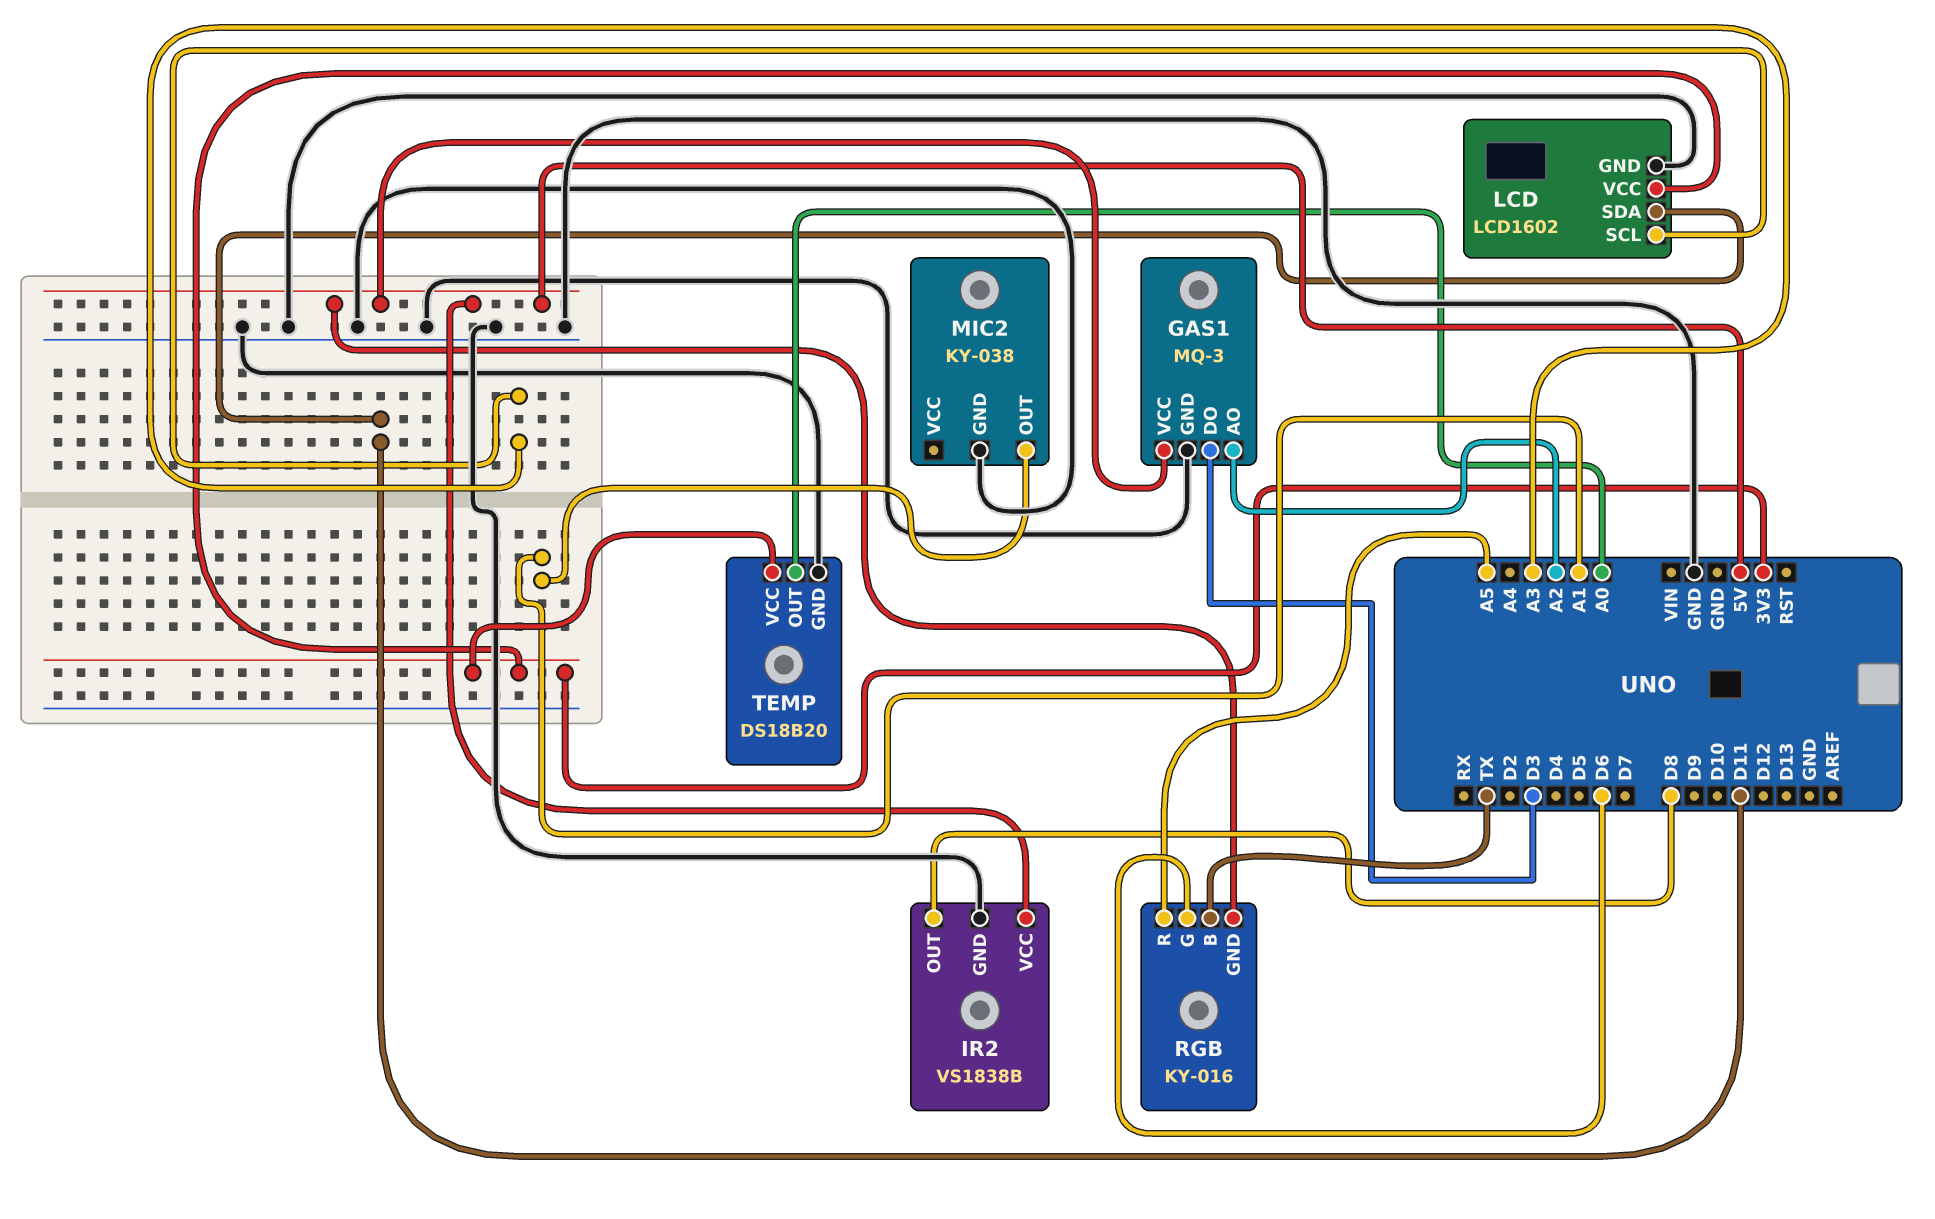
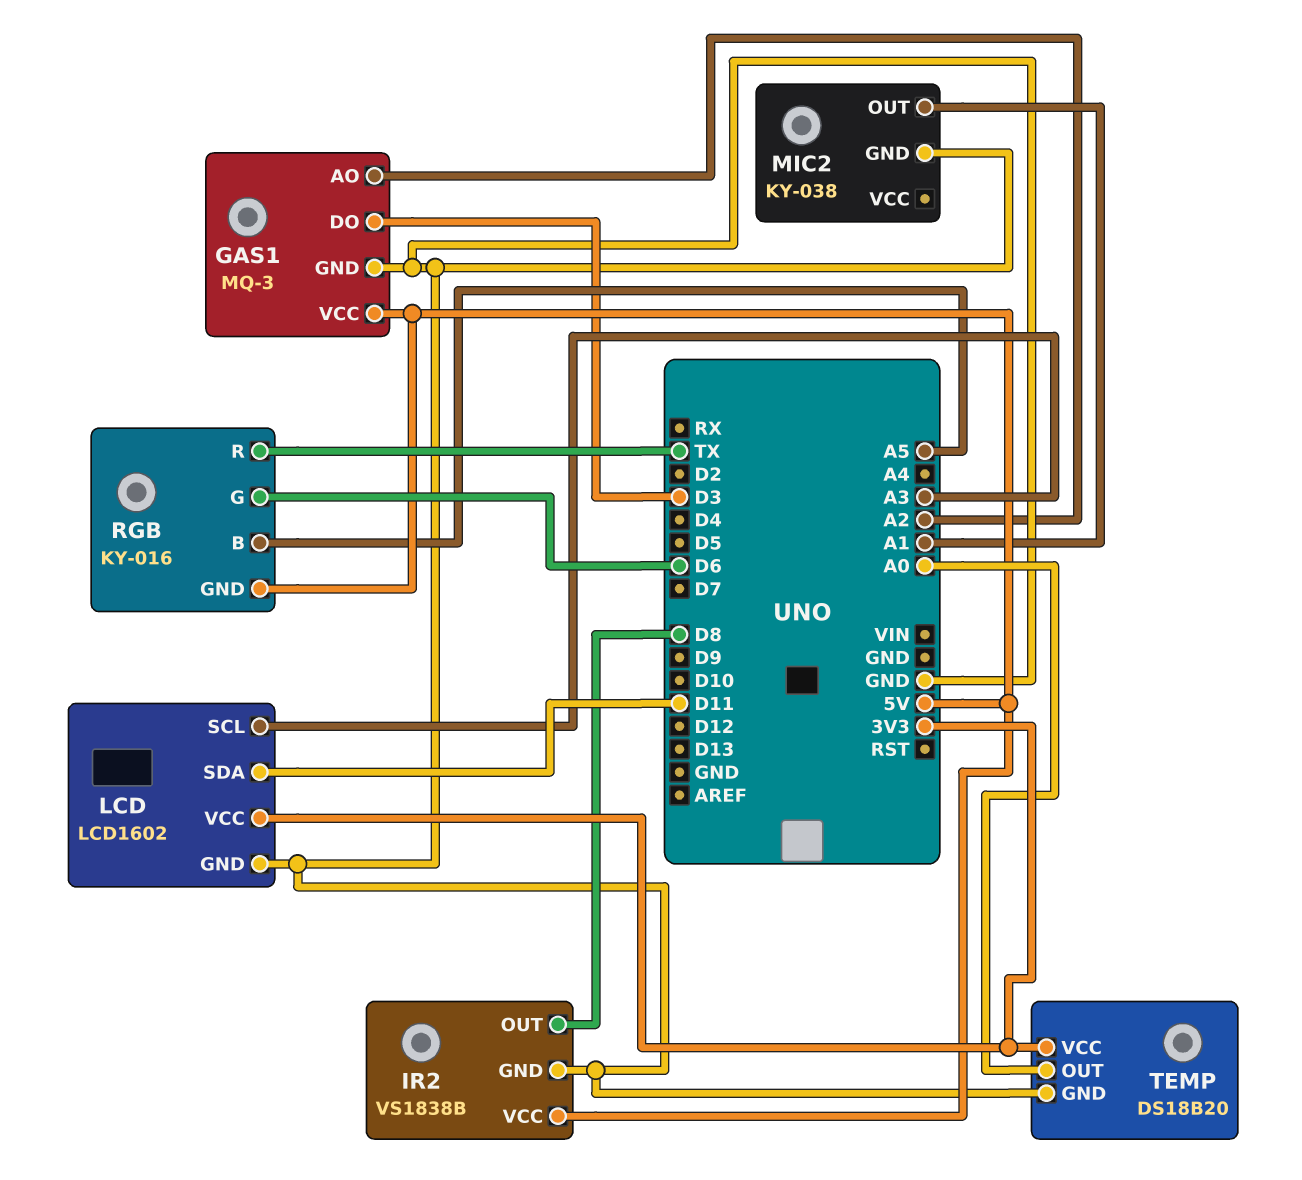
RGB pin B: TX -> A5
RGB pin R: A5 -> TX

